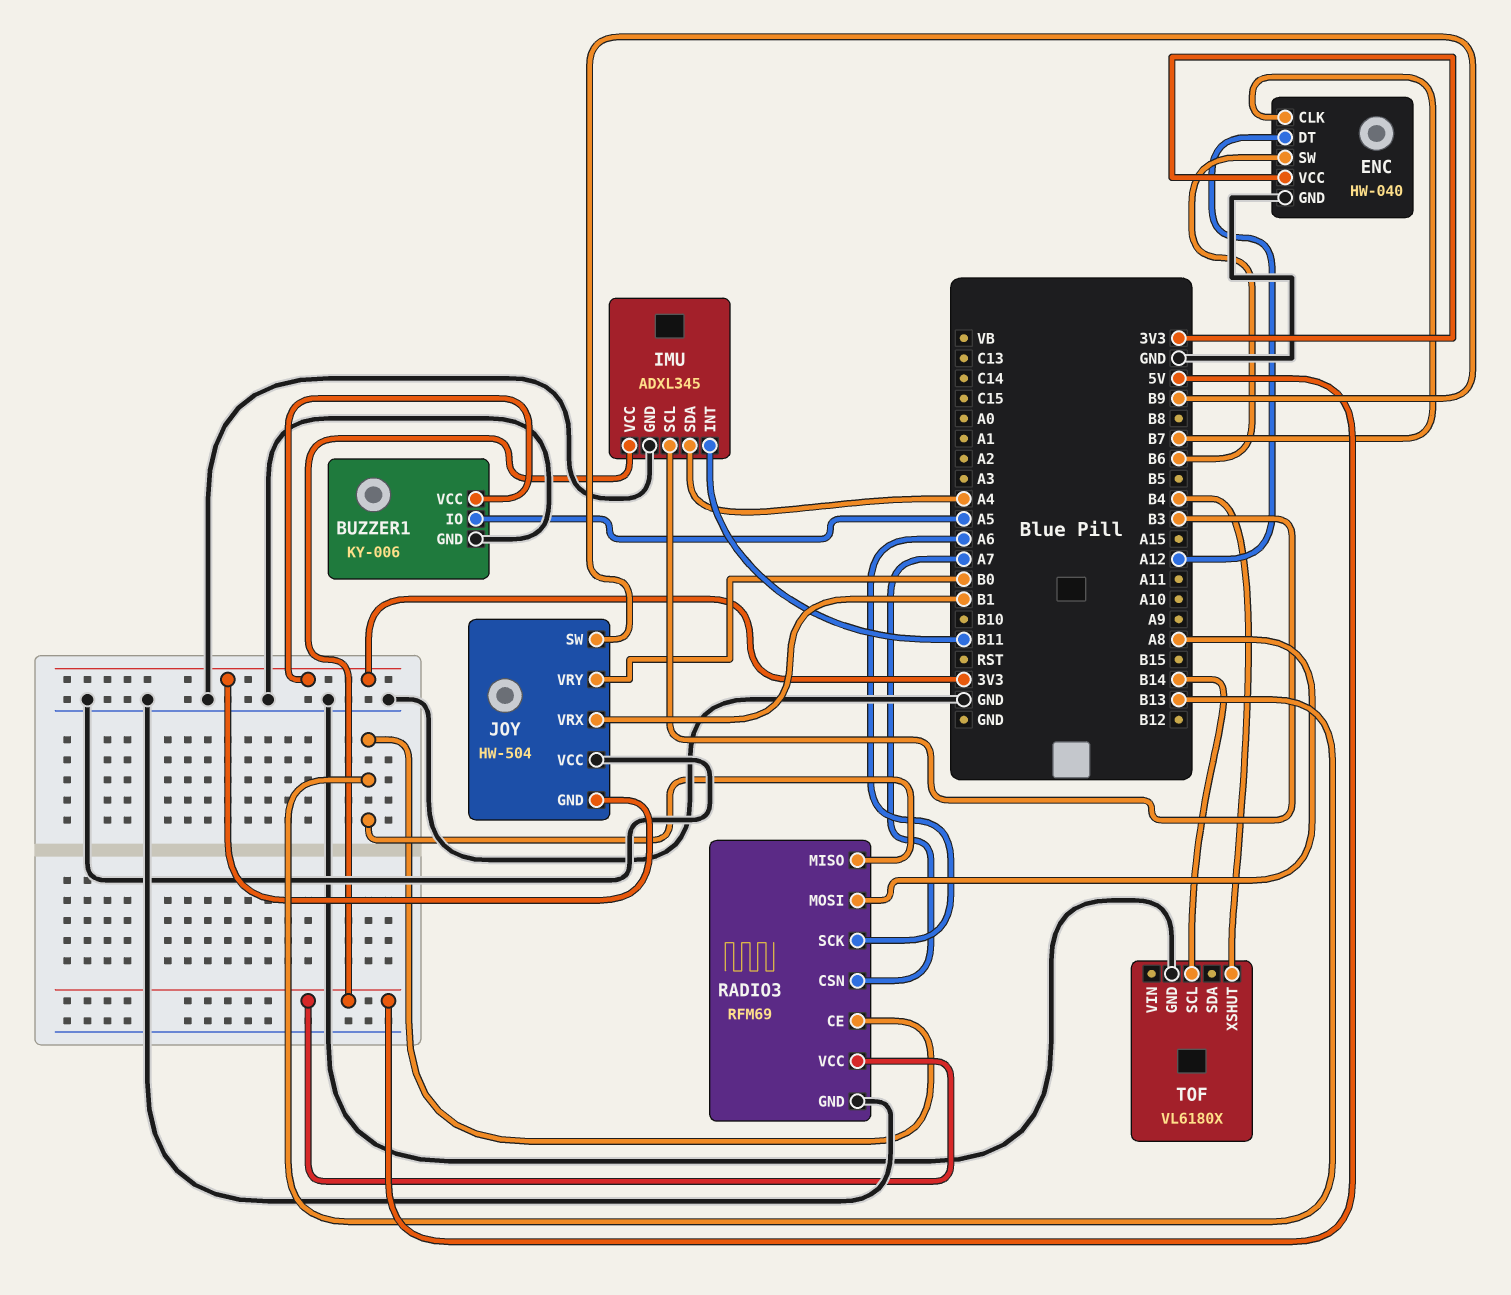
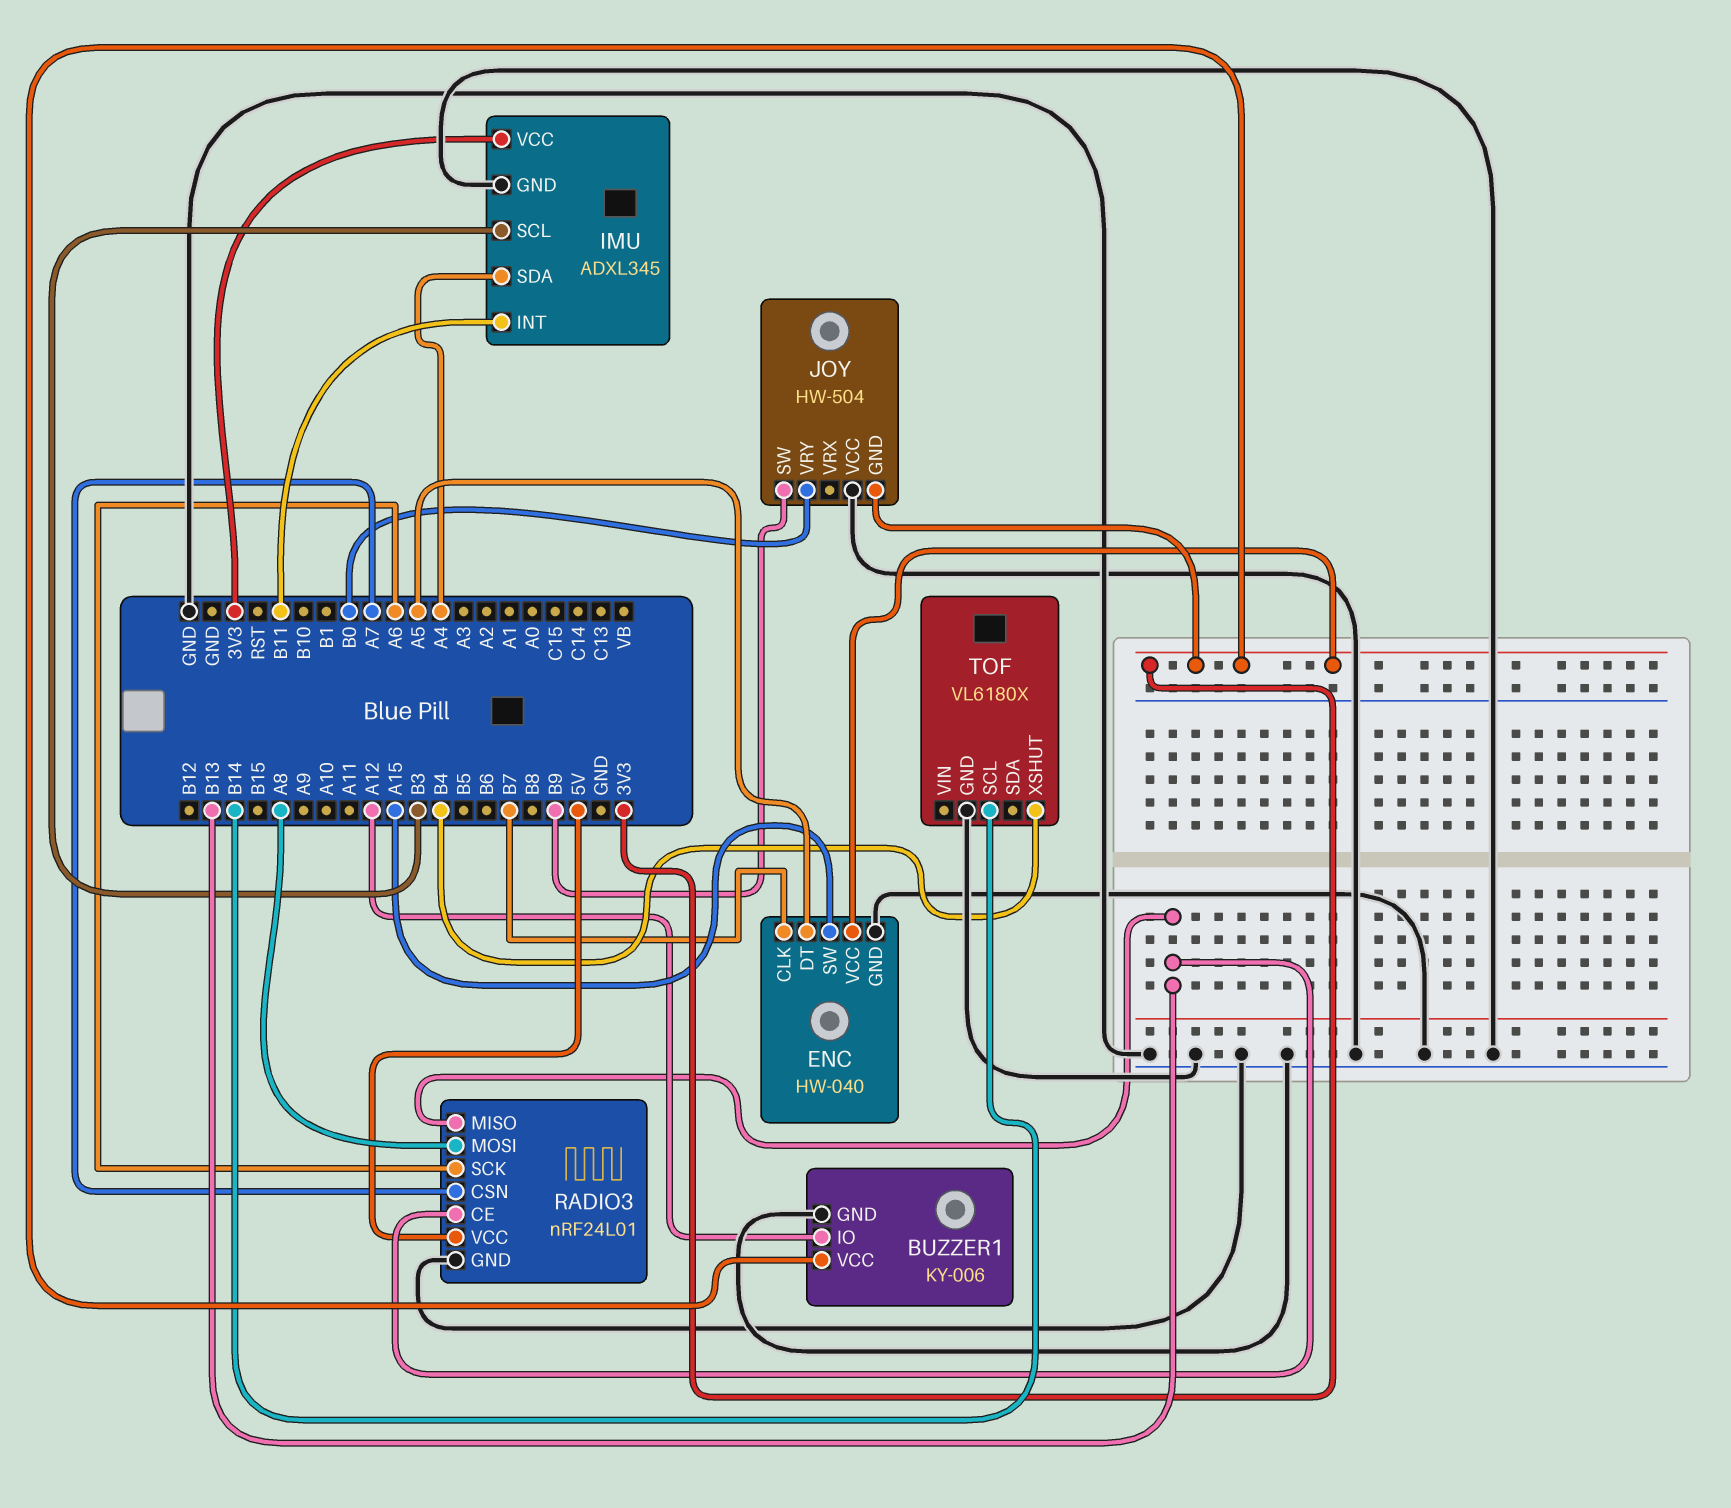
BUZZER1 pin IO: A5 -> A12
ENC pin DT: A12 -> A5
ENC pin SW: B6 -> A15
IMU pin VCC: 5V -> 3V3
JOY pin VRX: B1 -> none
RADIO3: RFM69 -> nRF24L01

